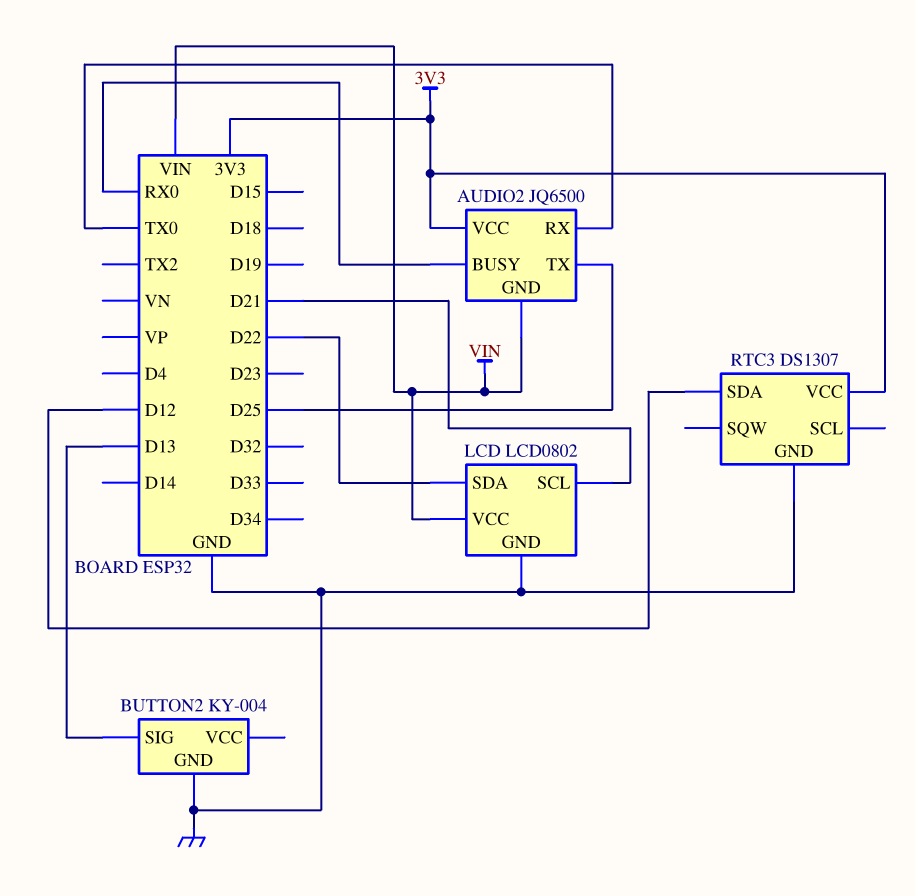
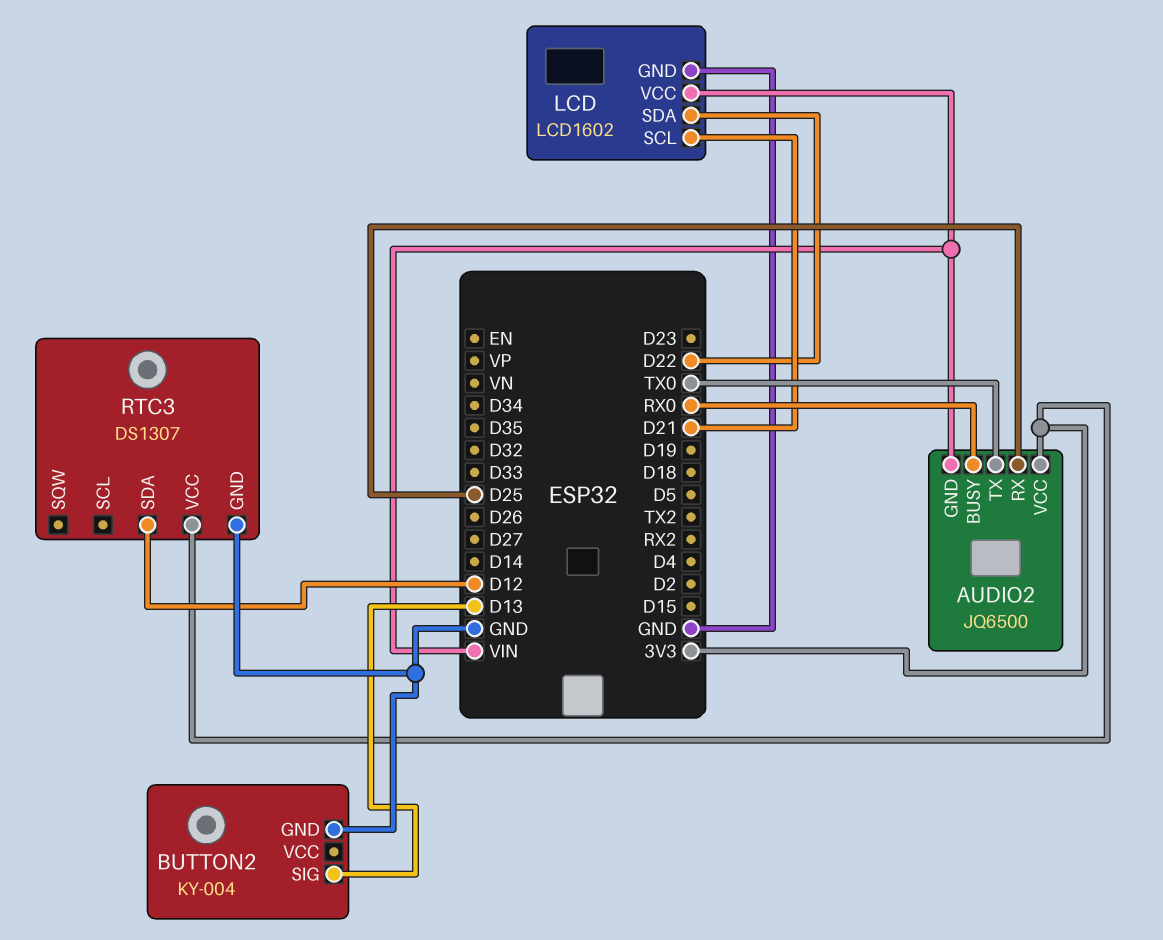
AUDIO2 pin RX: TX0 -> D25
AUDIO2 pin TX: D25 -> TX0
LCD: LCD0802 -> LCD1602

